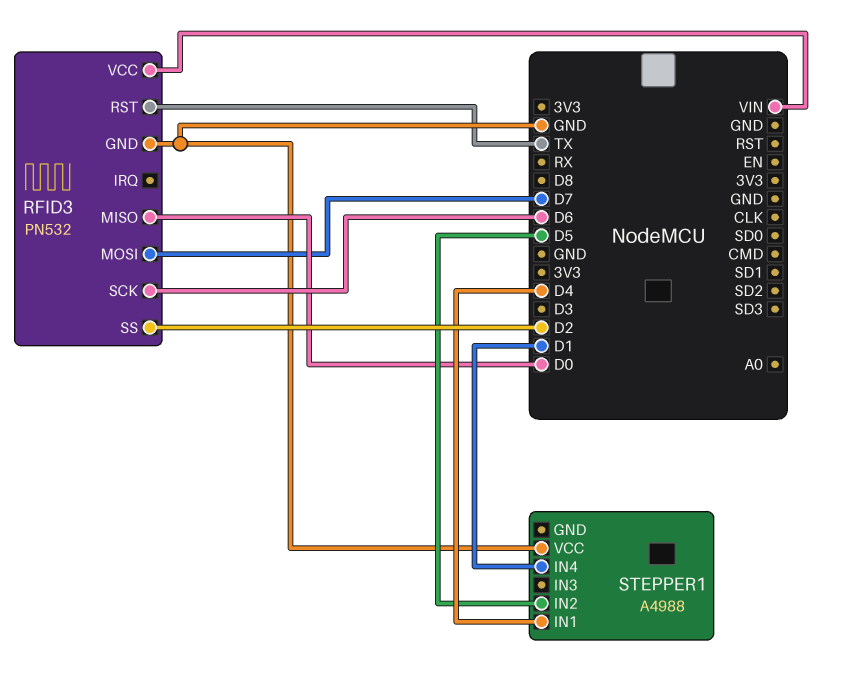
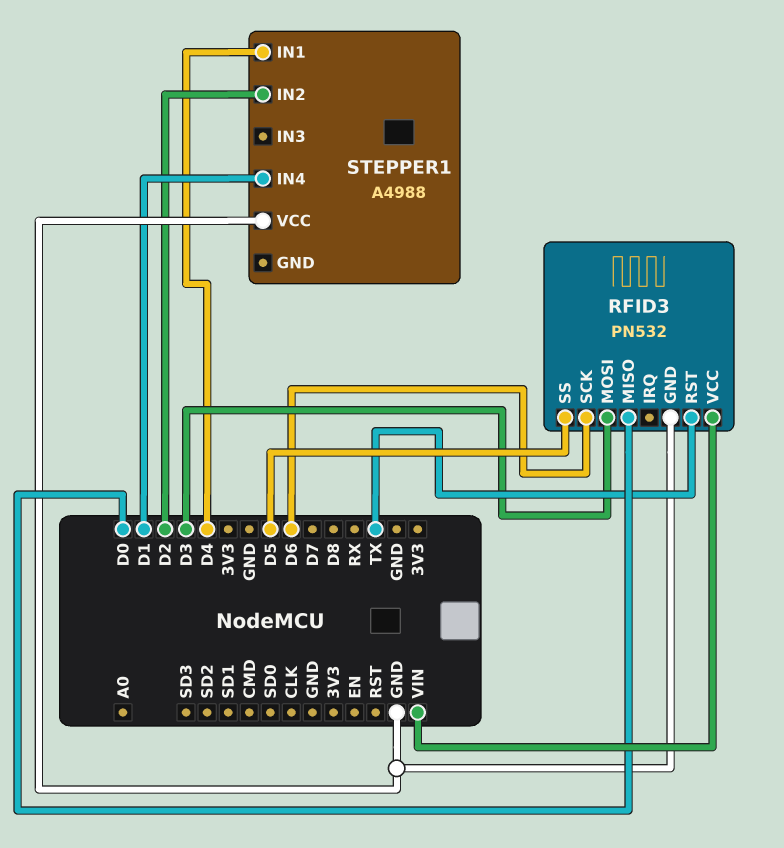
RFID3 pin MOSI: D7 -> D3
RFID3 pin SS: D2 -> D5
STEPPER1 pin IN2: D5 -> D2

